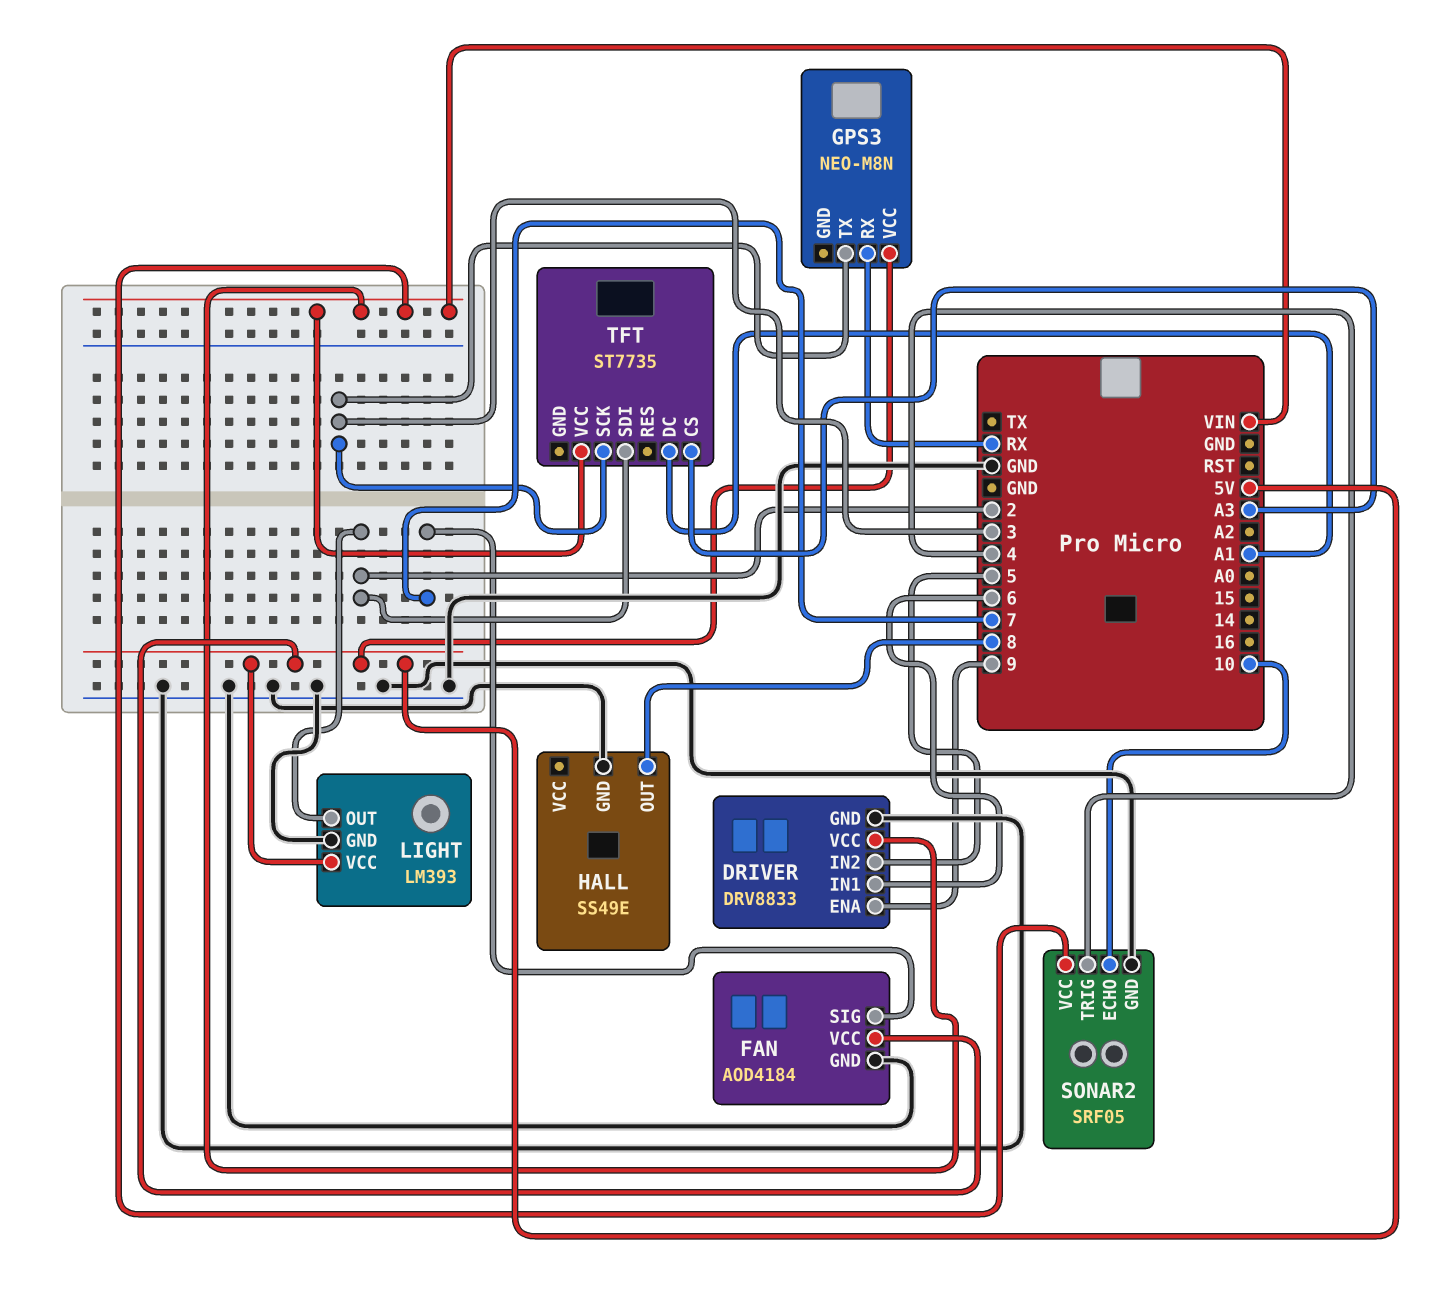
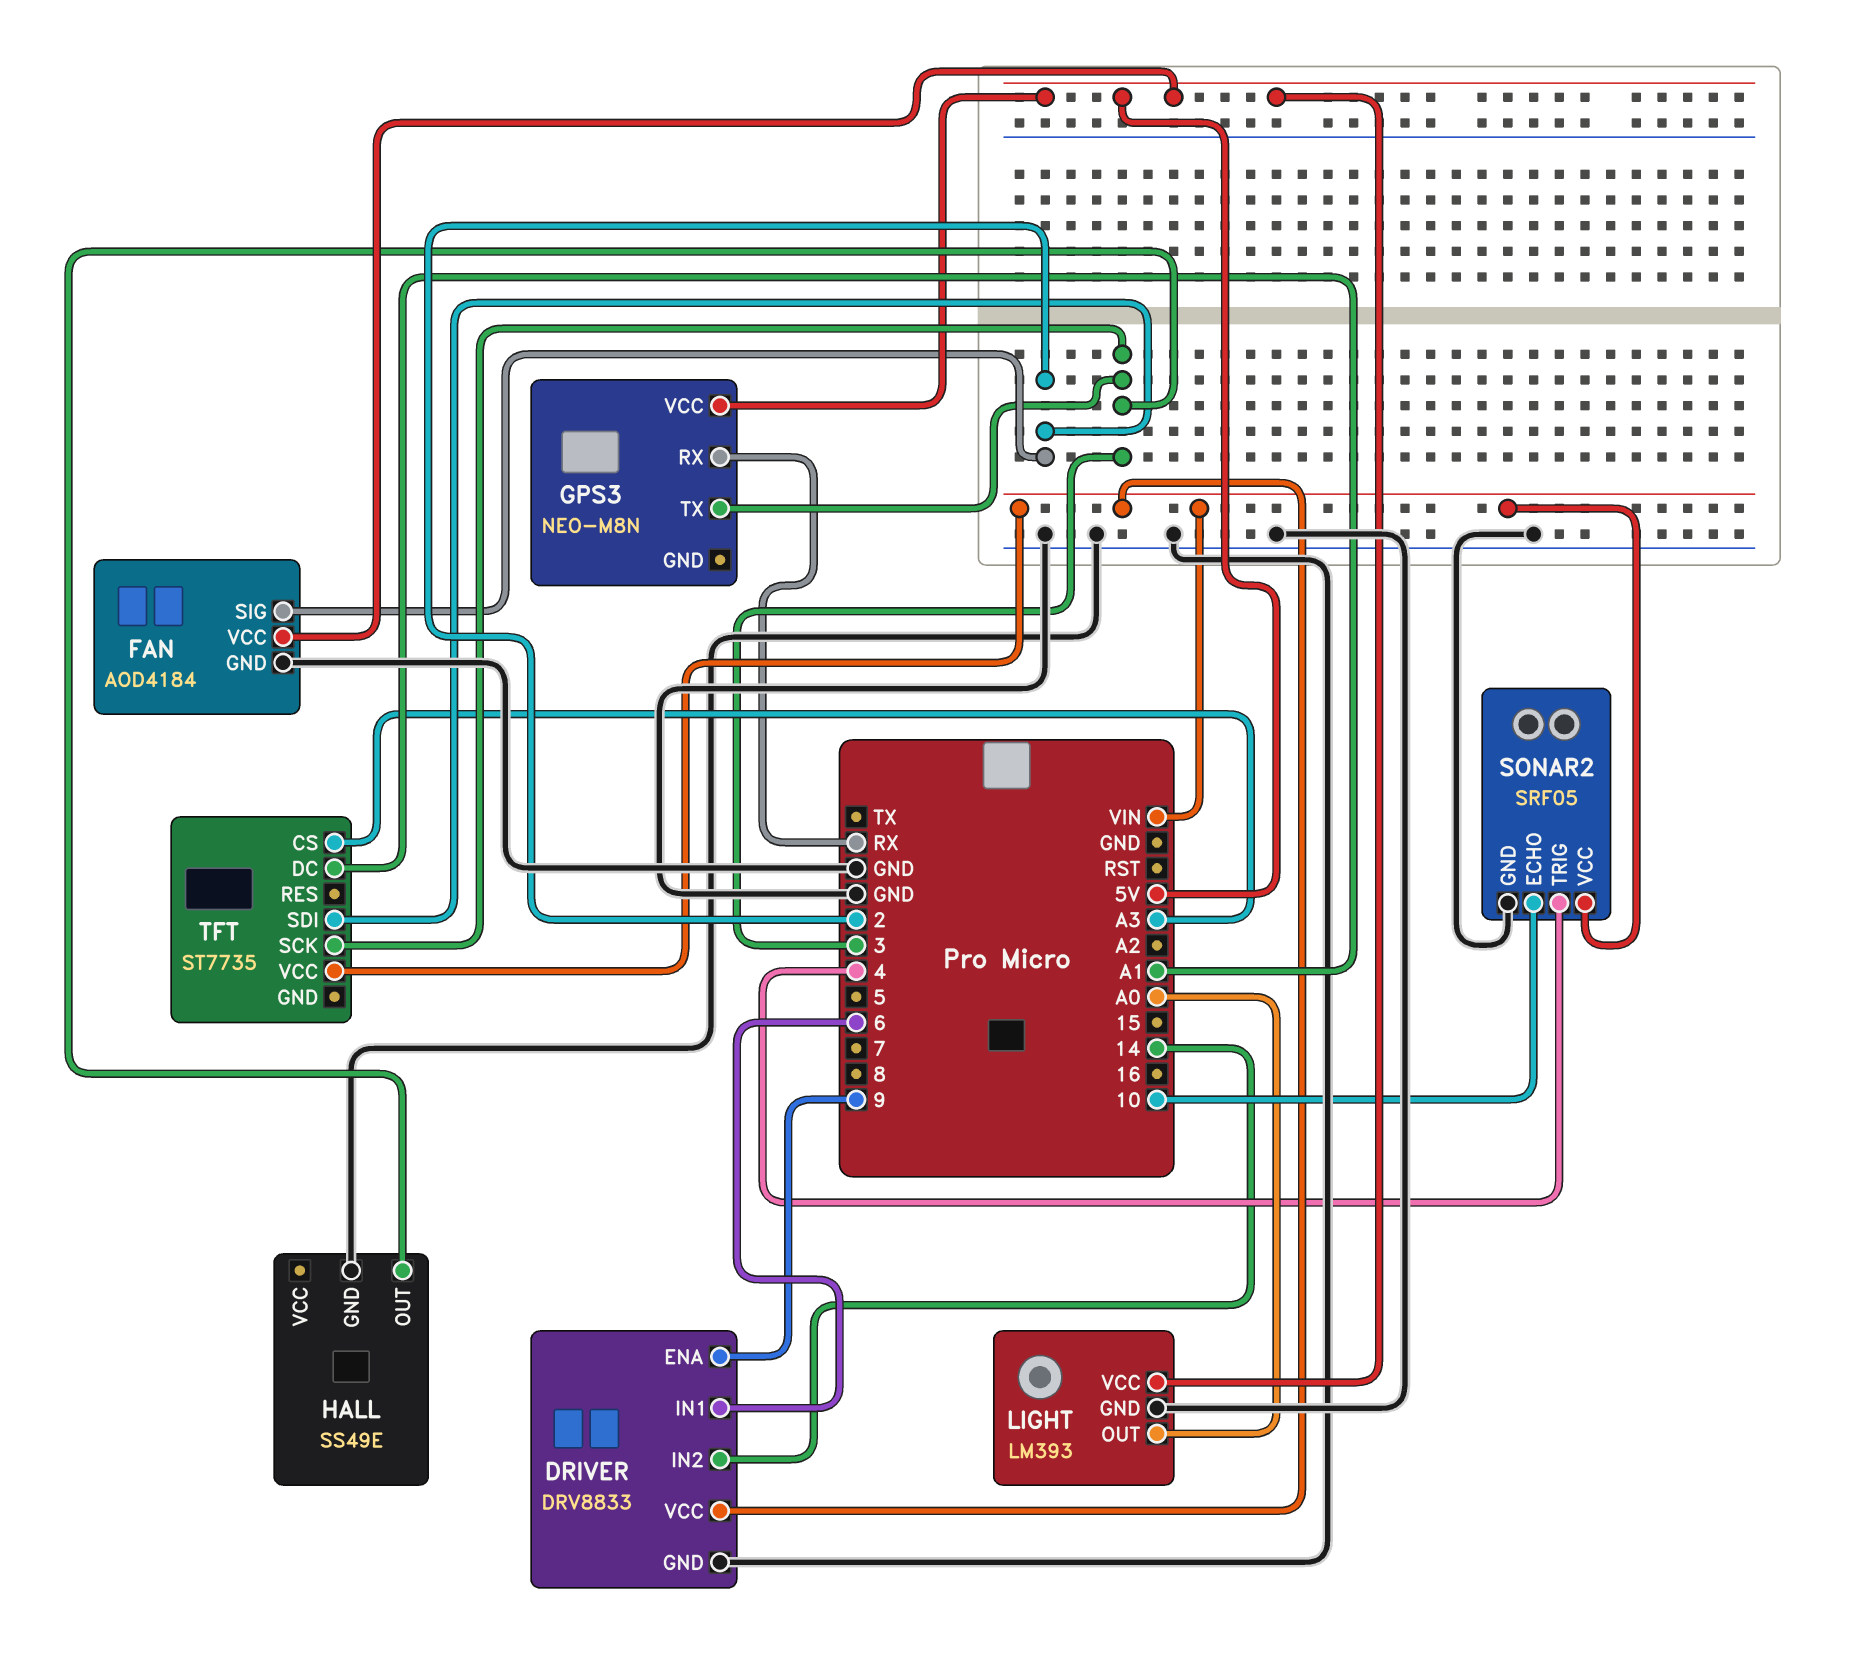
DRIVER pin IN2: 5 -> 14
FAN pin SIG: 7 -> 2
HALL pin OUT: 8 -> 3
LIGHT pin OUT: 2 -> A0

